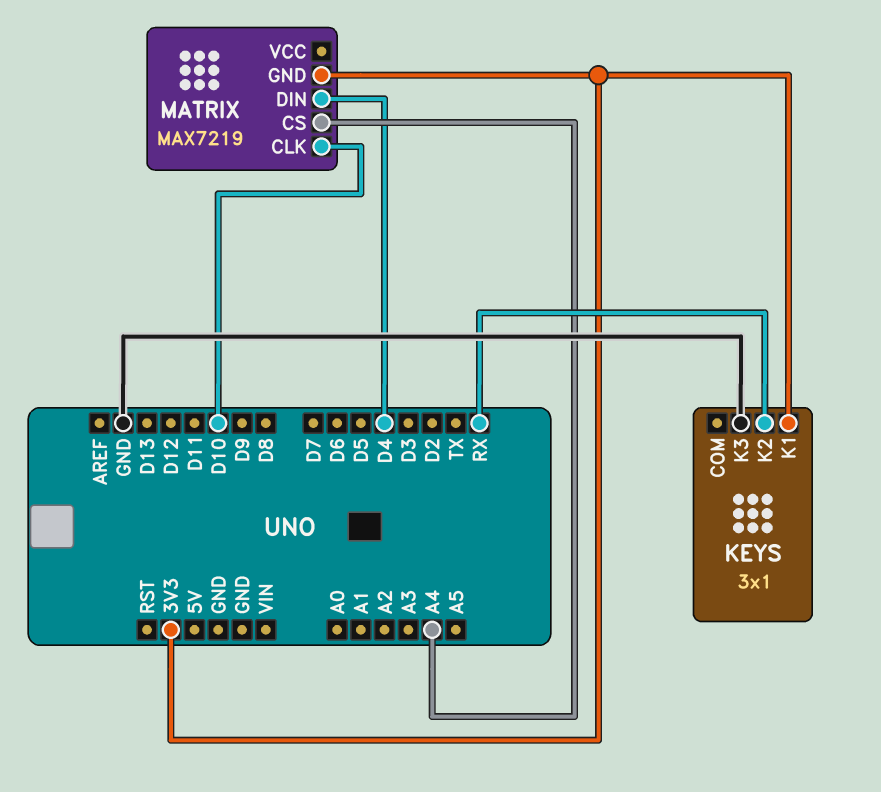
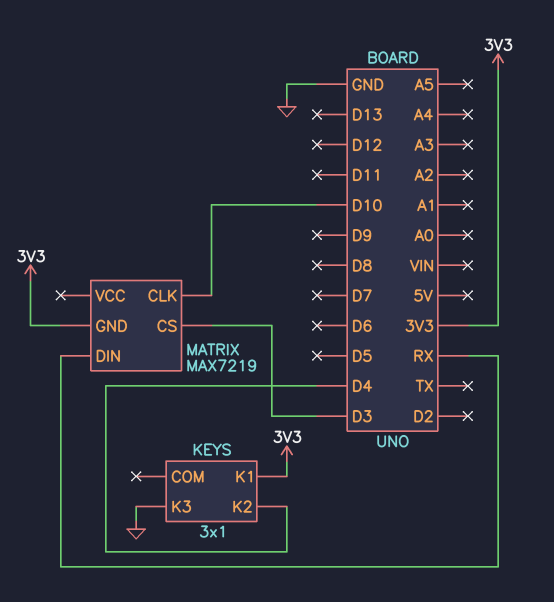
KEYS pin K2: RX -> D4
MATRIX pin CS: A4 -> D3
MATRIX pin DIN: D4 -> RX

